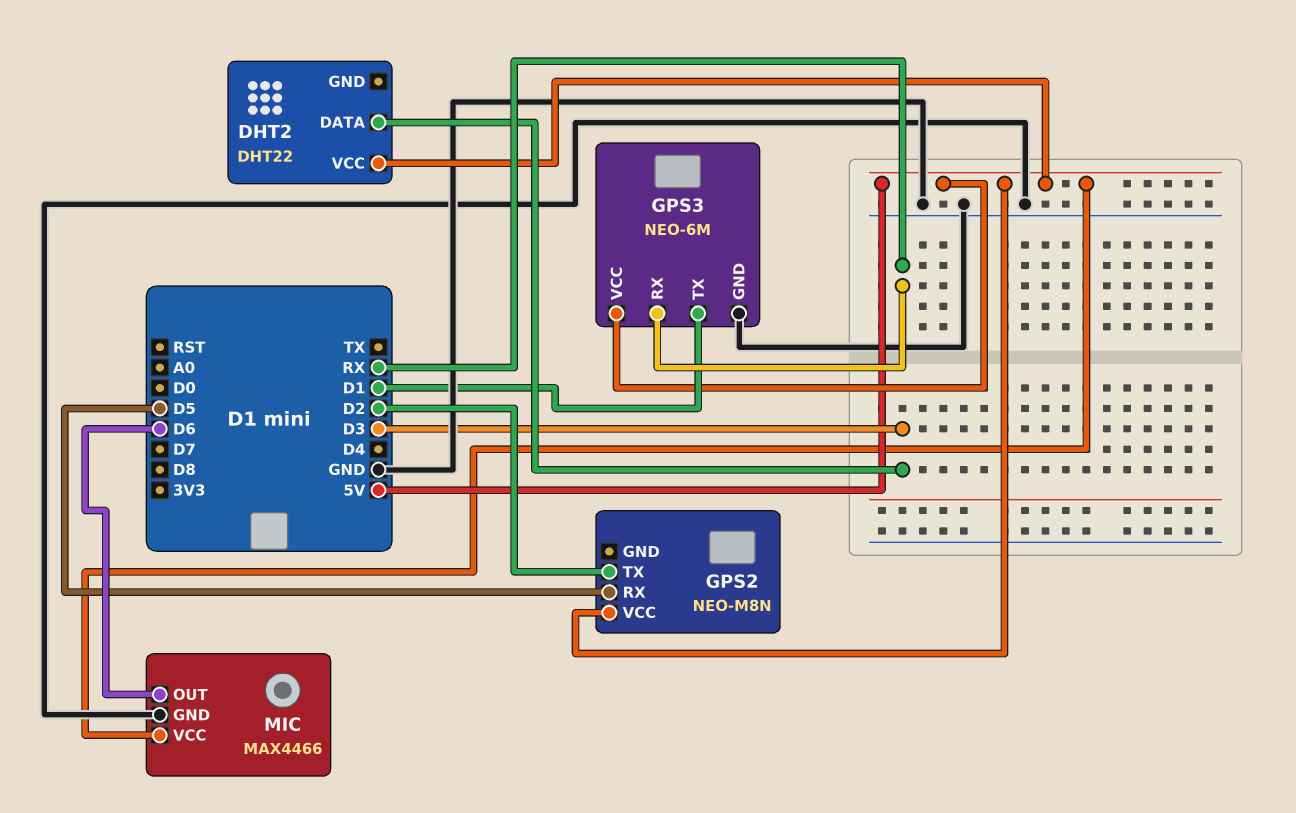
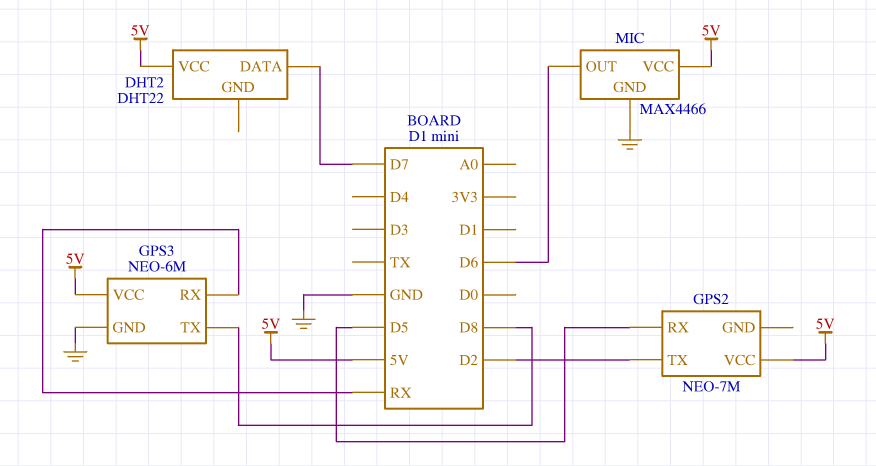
DHT2 pin DATA: D3 -> D7
GPS2: NEO-M8N -> NEO-7M
GPS3 pin TX: D1 -> D8

